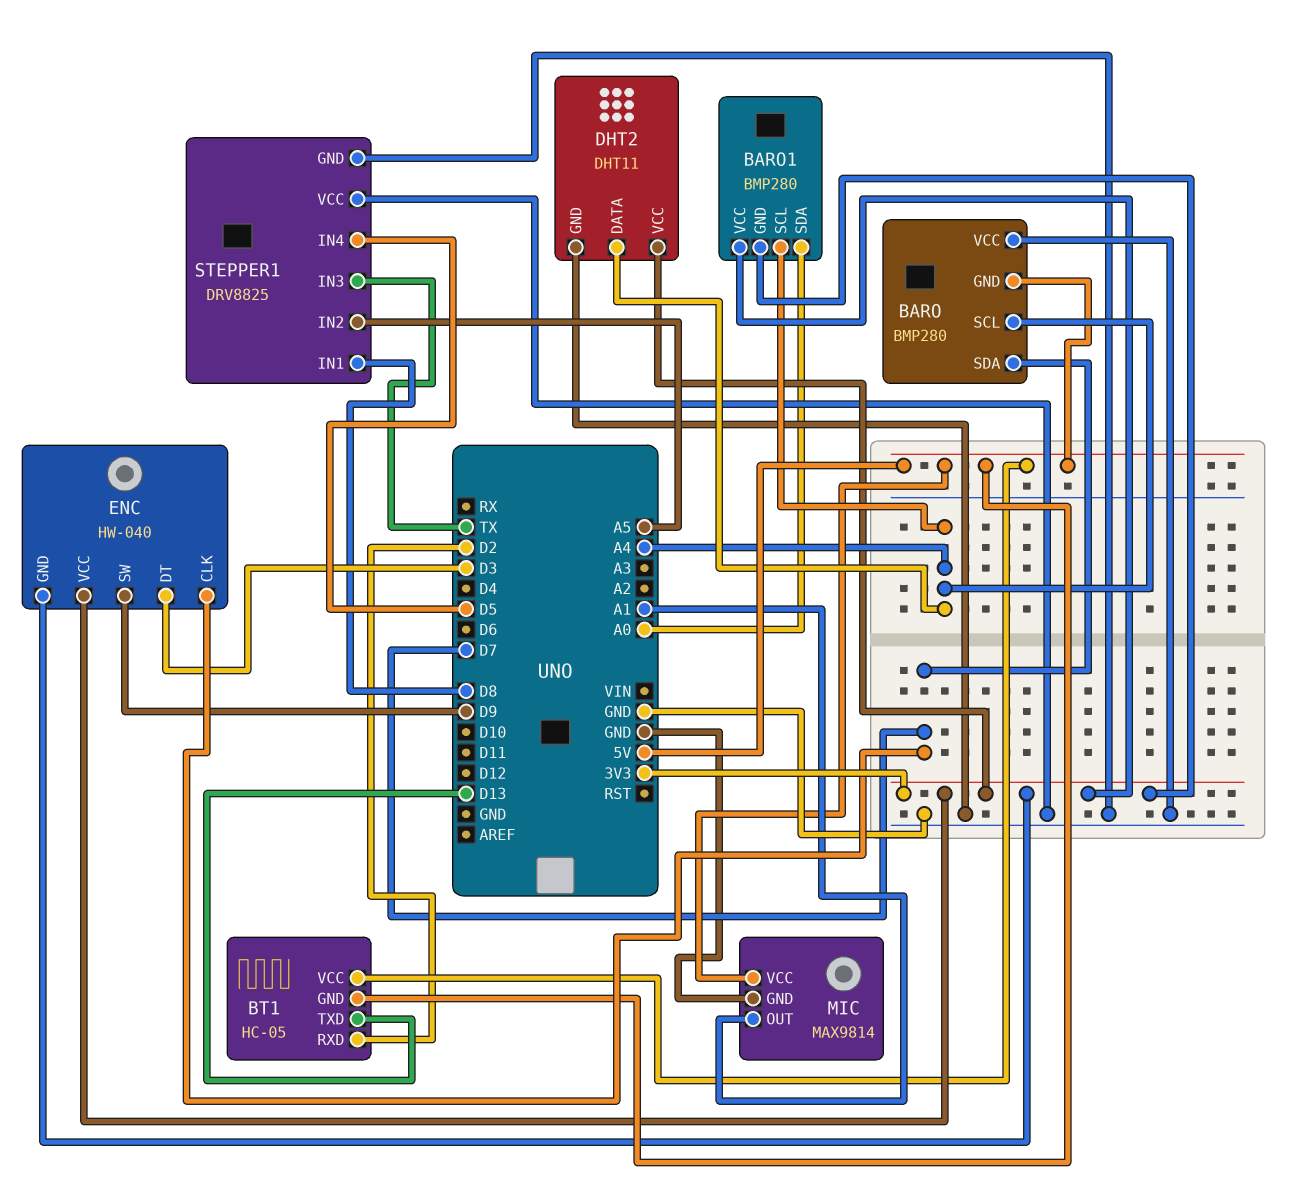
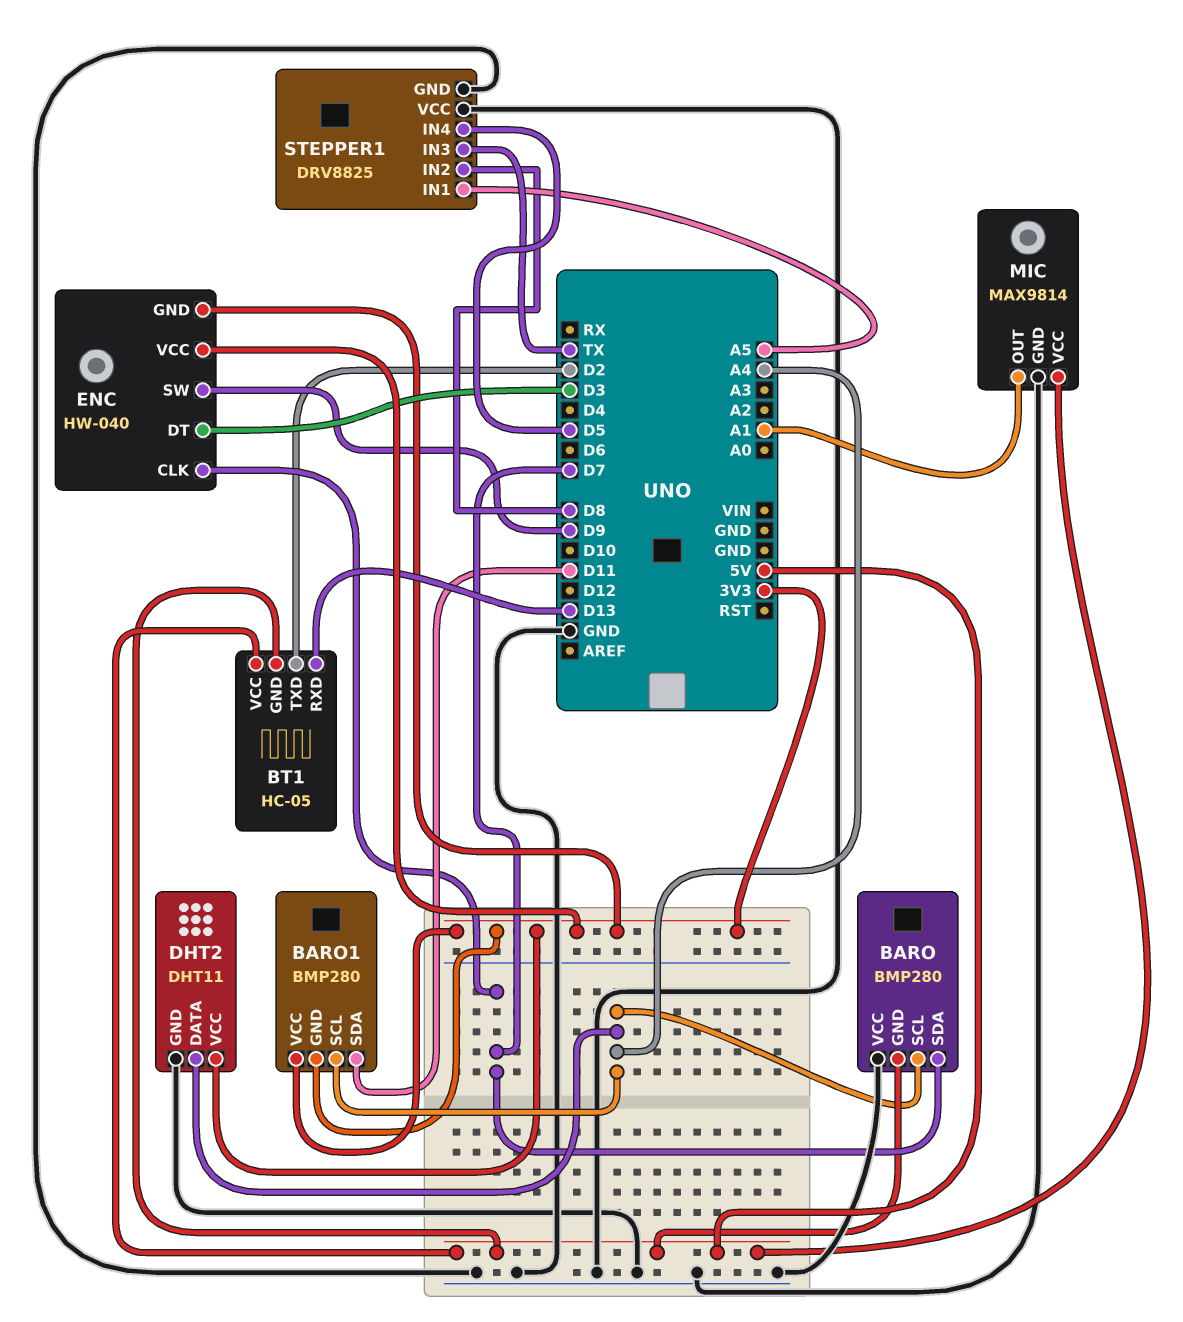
BARO1 pin SDA: A0 -> D11
BT1 pin RXD: D2 -> D13
BT1 pin TXD: D13 -> D2
STEPPER1 pin IN1: D8 -> A5
STEPPER1 pin IN2: A5 -> D8

